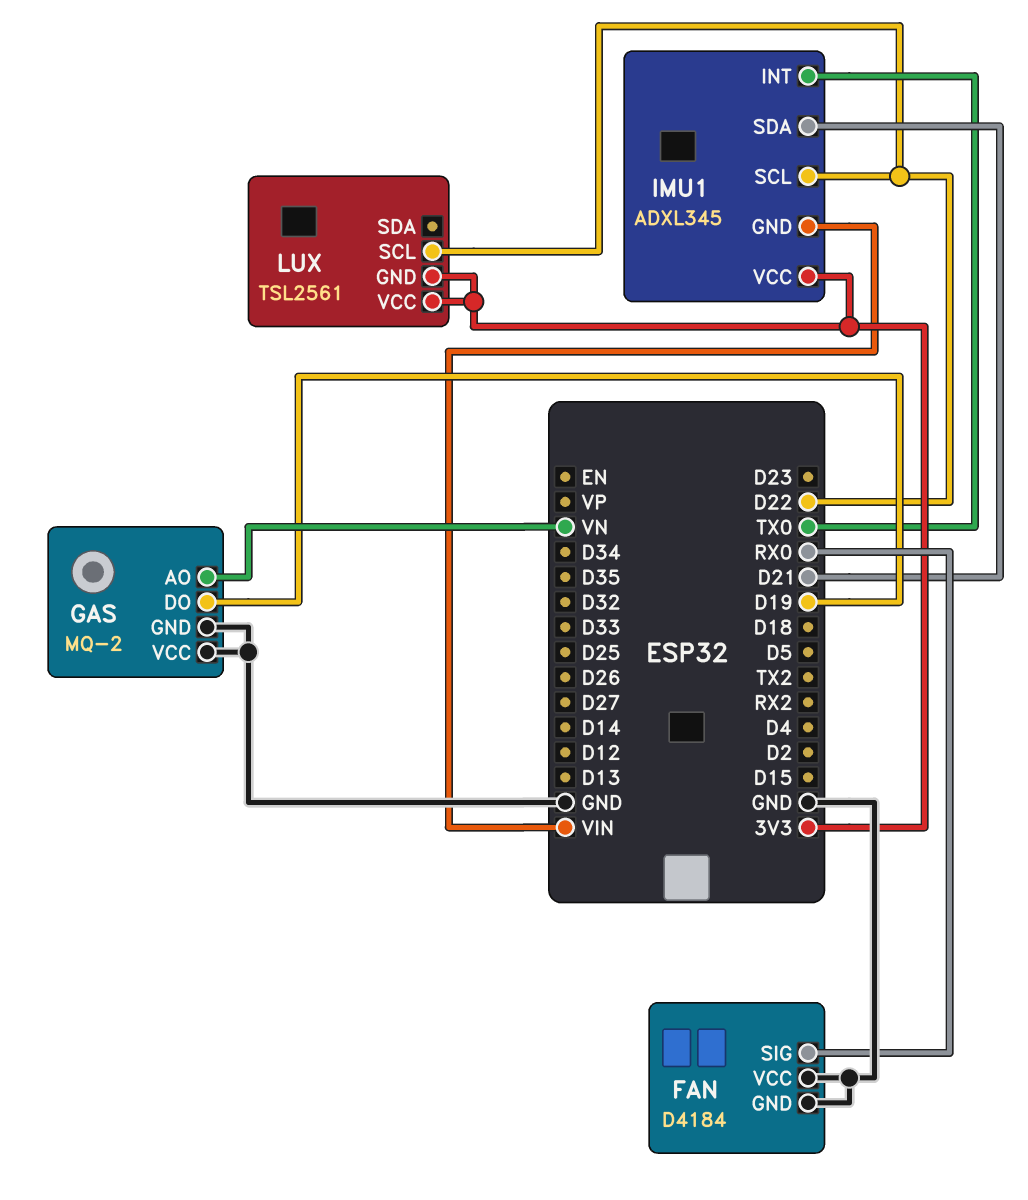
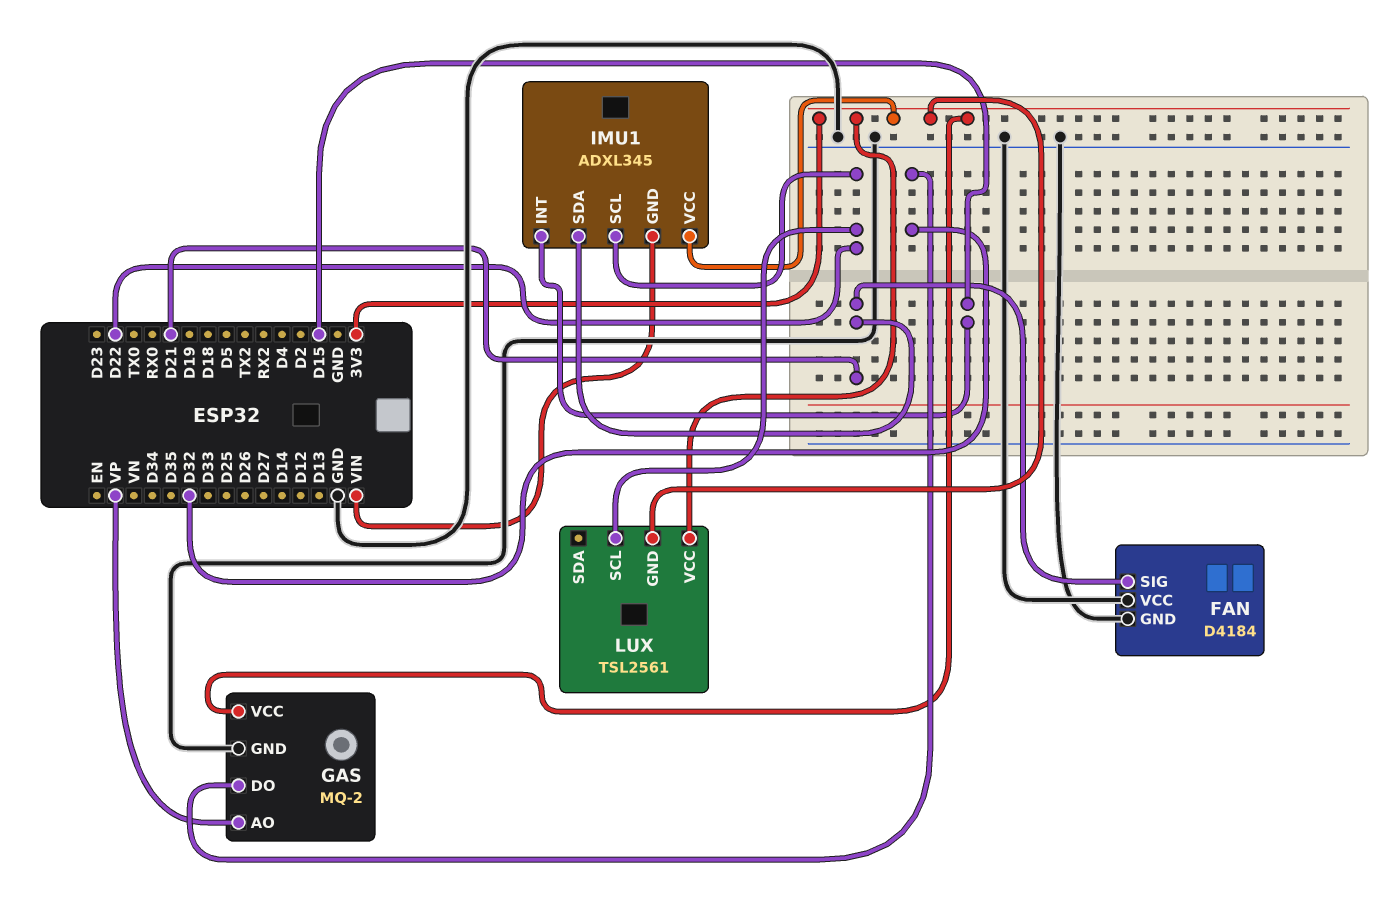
FAN pin SIG: RX0 -> D21
GAS pin AO: VN -> VP
GAS pin DO: D19 -> D32
GAS pin VCC: GND -> 3V3
IMU1 pin INT: TX0 -> D15

